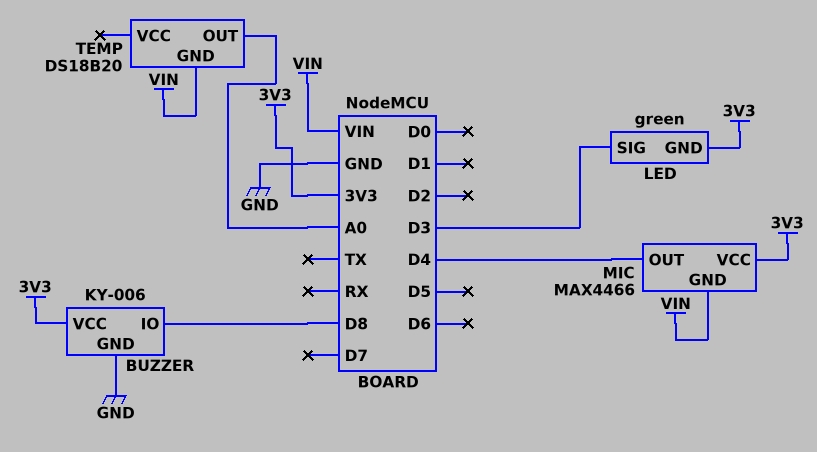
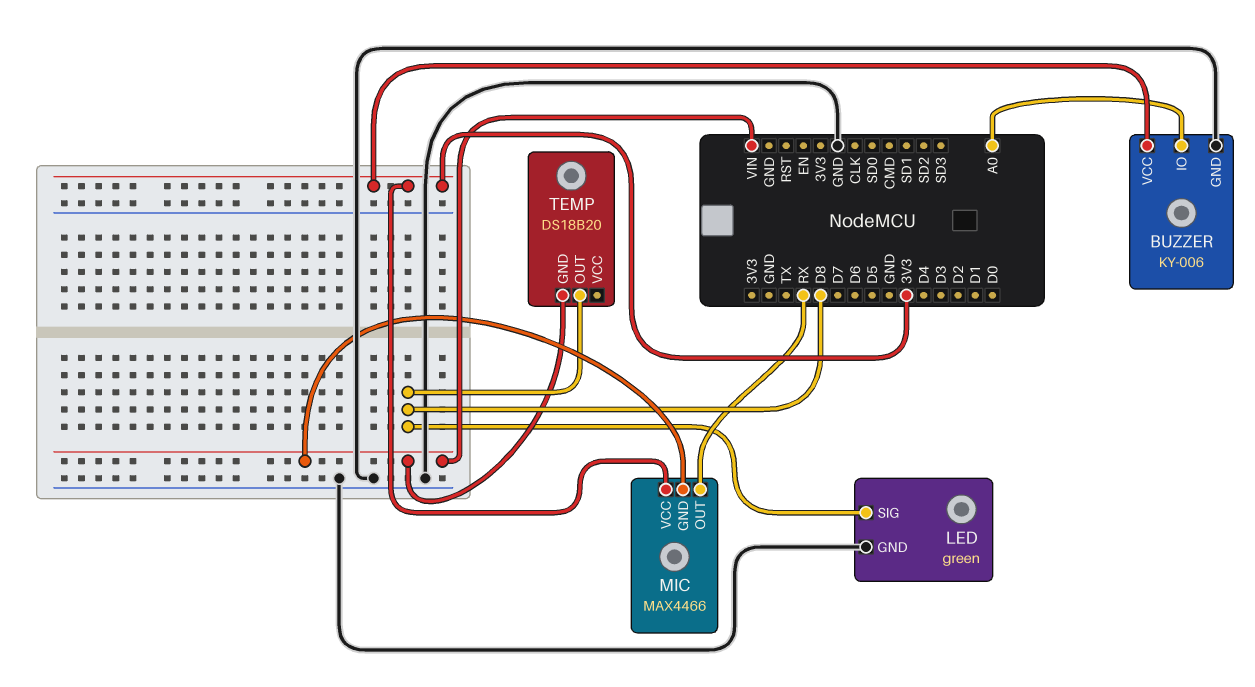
BUZZER pin IO: D8 -> A0
LED pin GND: 3V3 -> GND
LED pin SIG: D3 -> D8
MIC pin OUT: D4 -> RX
TEMP pin OUT: A0 -> D8

